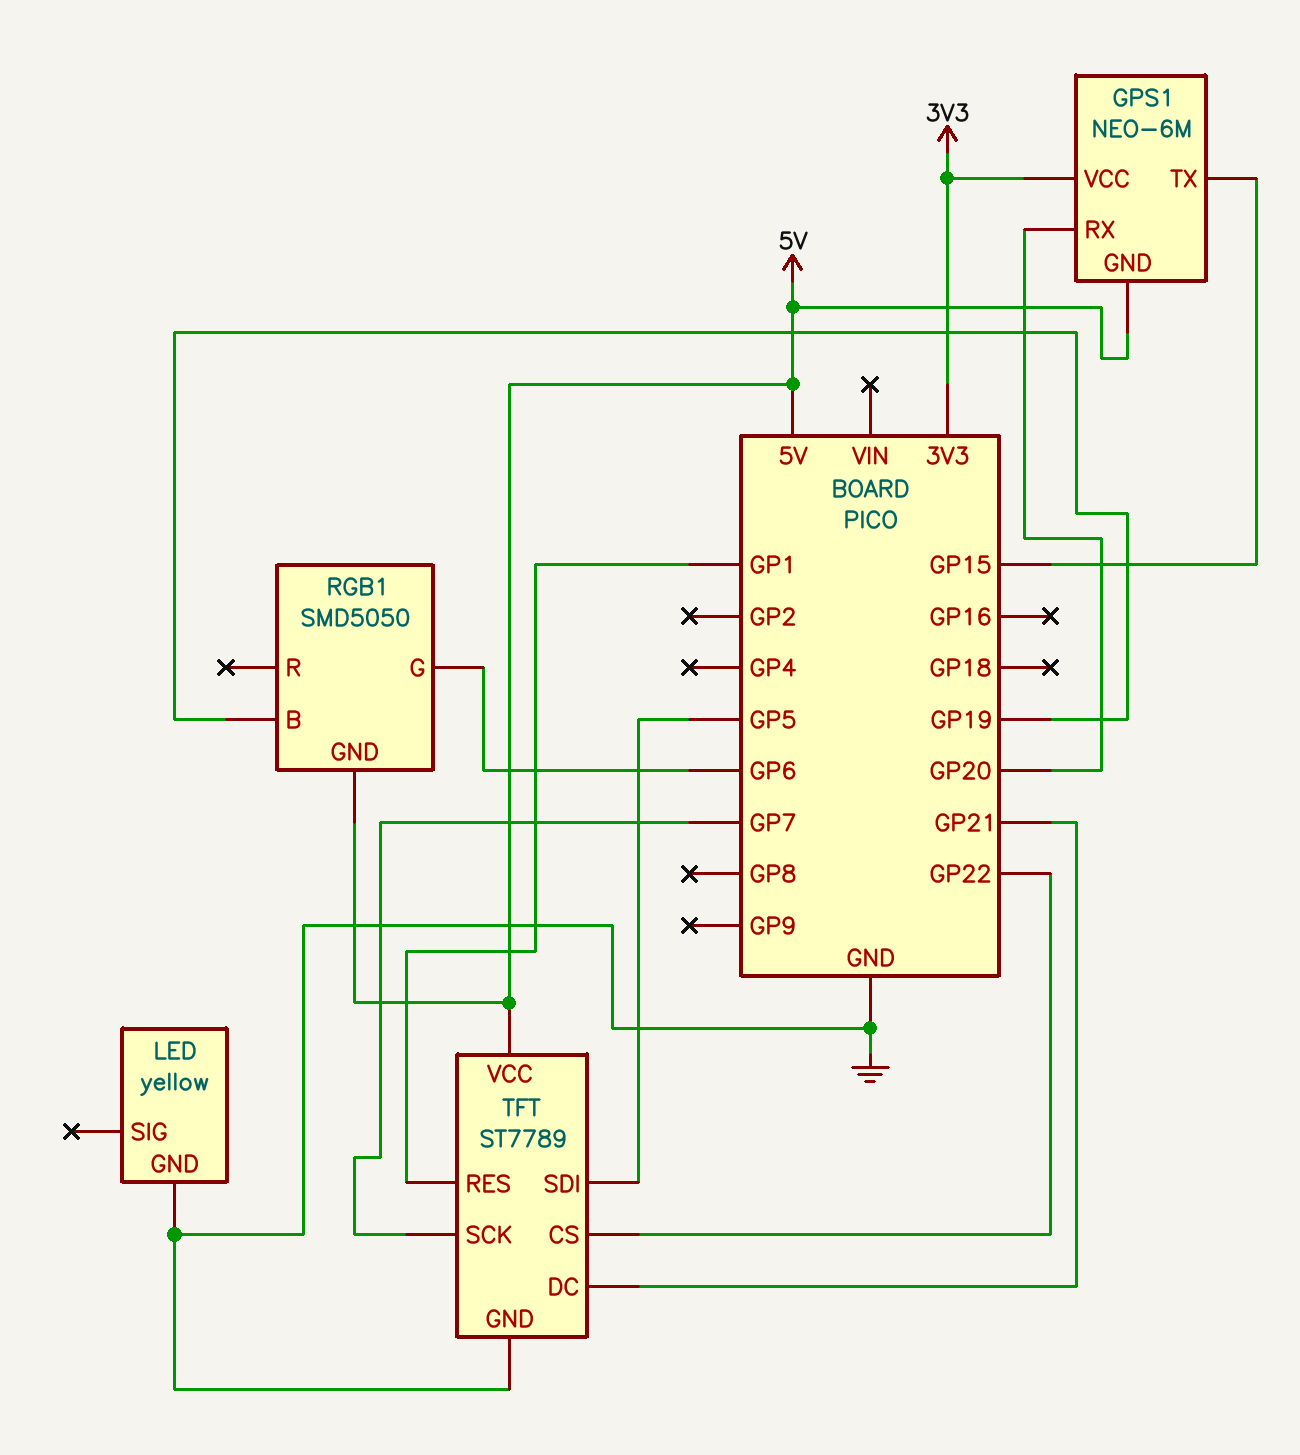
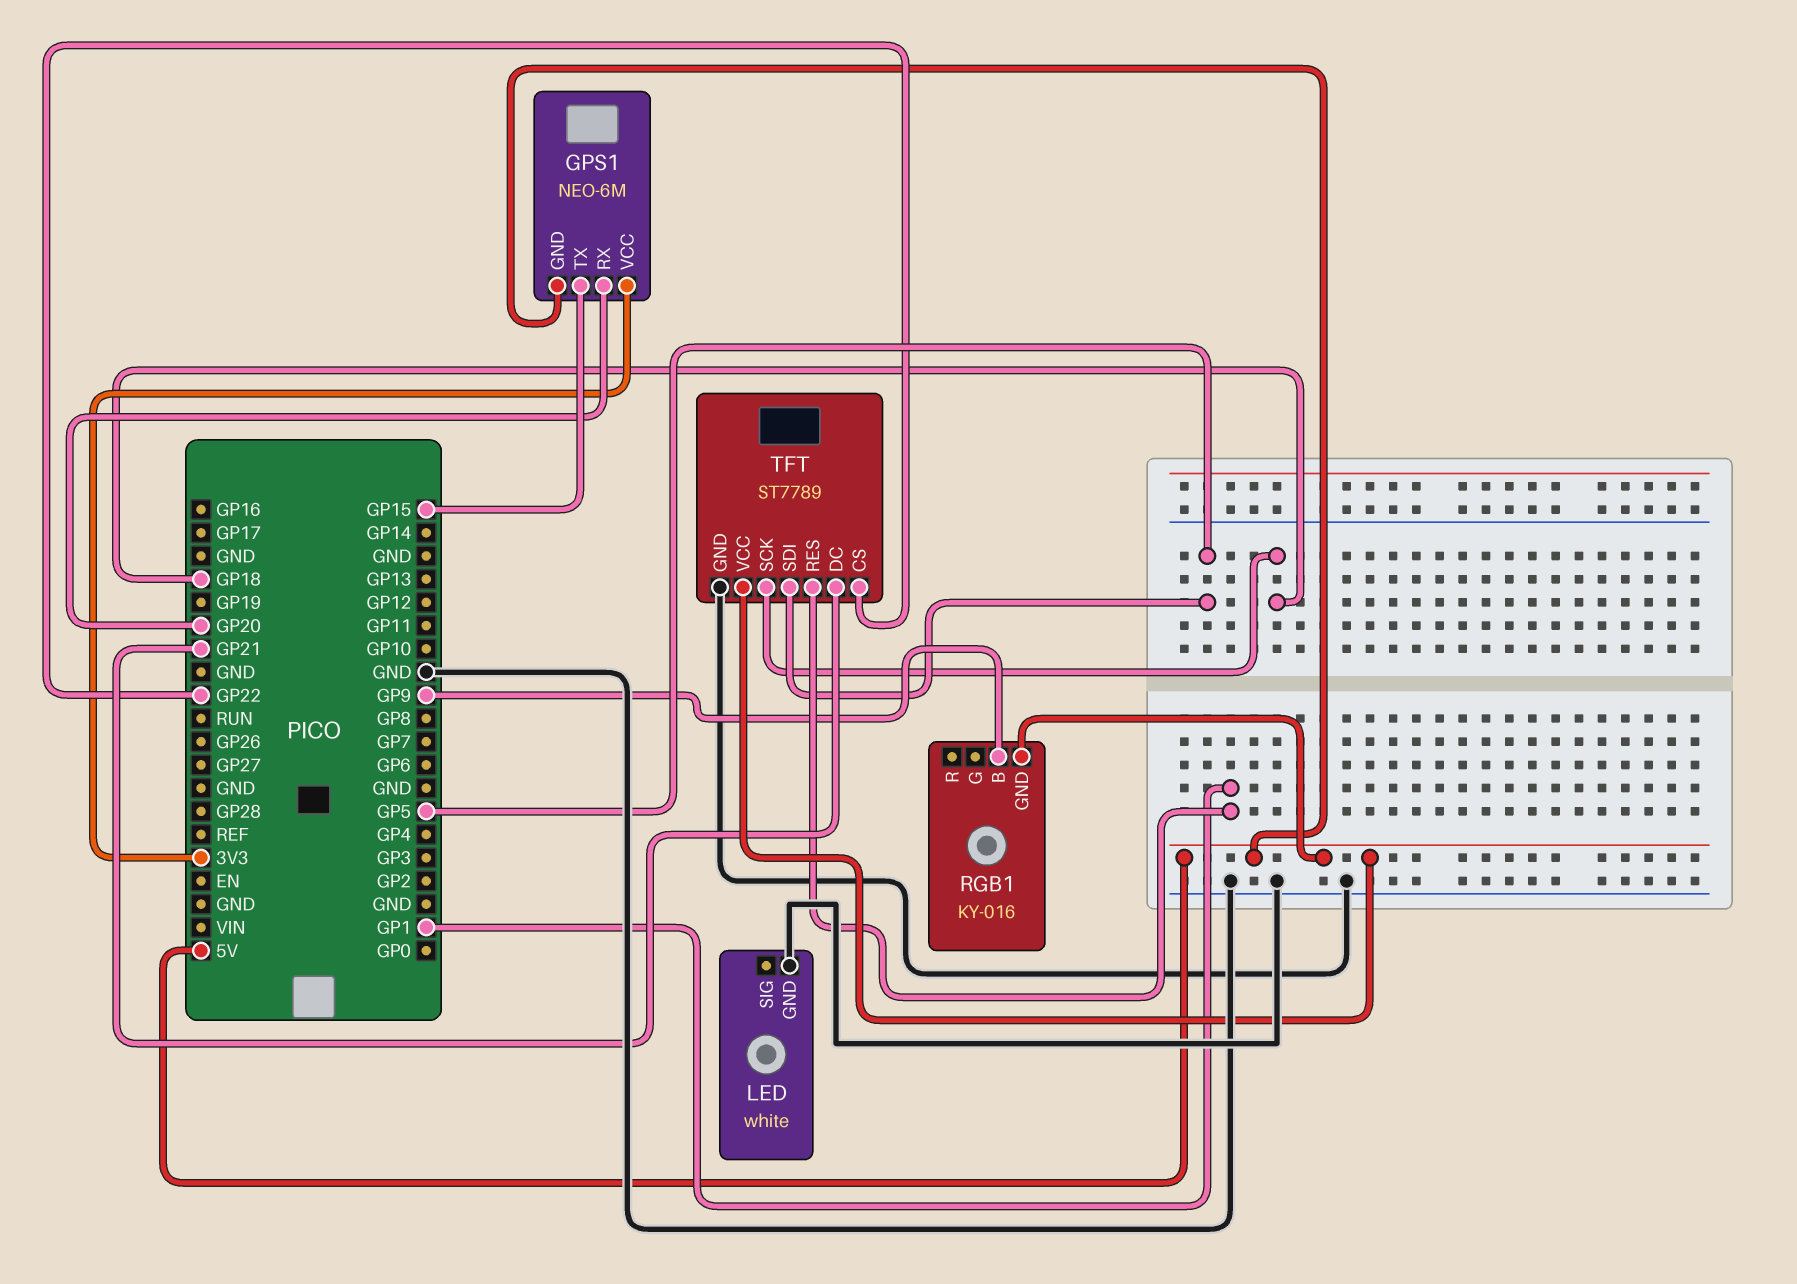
LED: yellow -> white
RGB1: SMD5050 -> KY-016
RGB1 pin B: GP19 -> GP9
RGB1 pin G: GP6 -> none
TFT pin SCK: GP7 -> GP18

